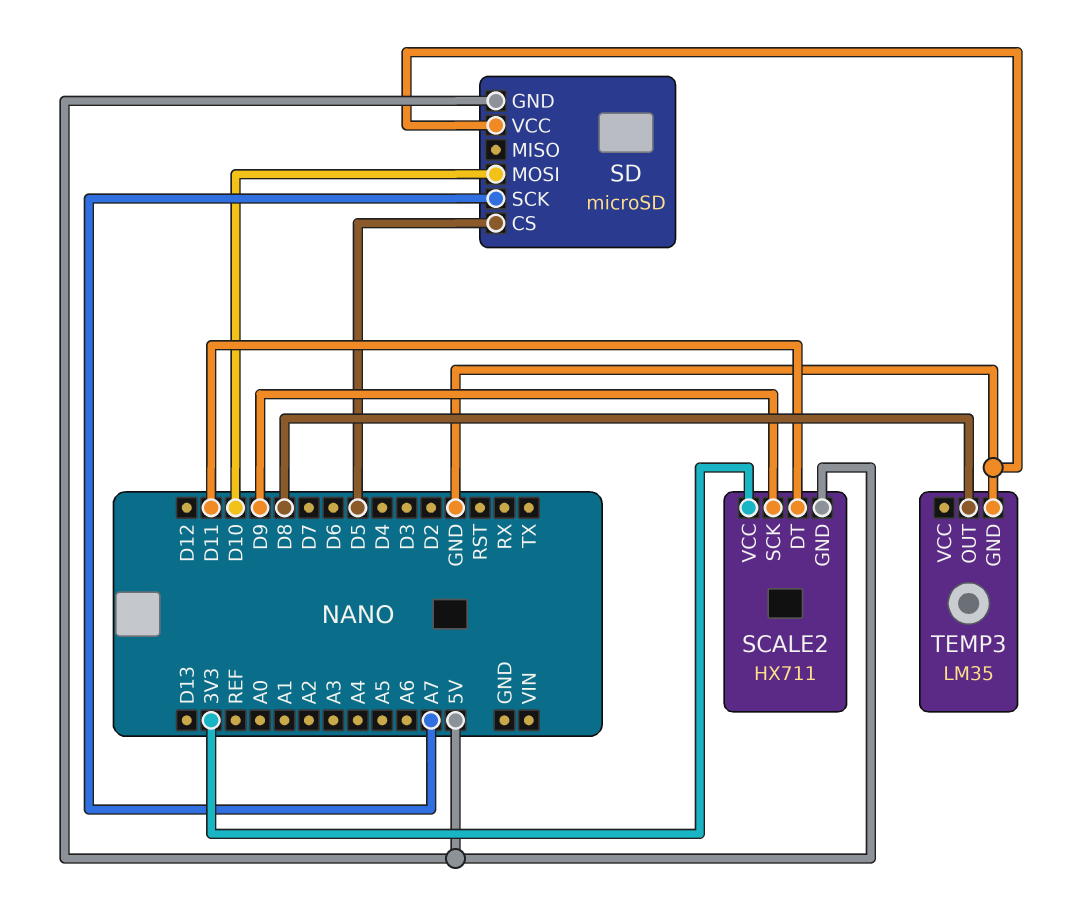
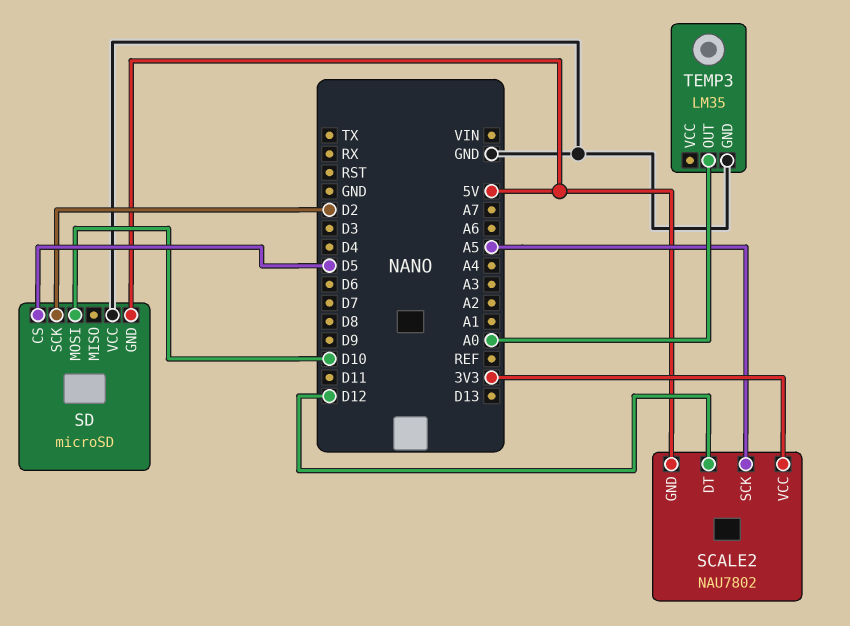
SCALE2: HX711 -> NAU7802
SCALE2 pin DT: D11 -> D12
SCALE2 pin SCK: D9 -> A5
SD pin SCK: A7 -> D2
TEMP3 pin OUT: D8 -> A0

